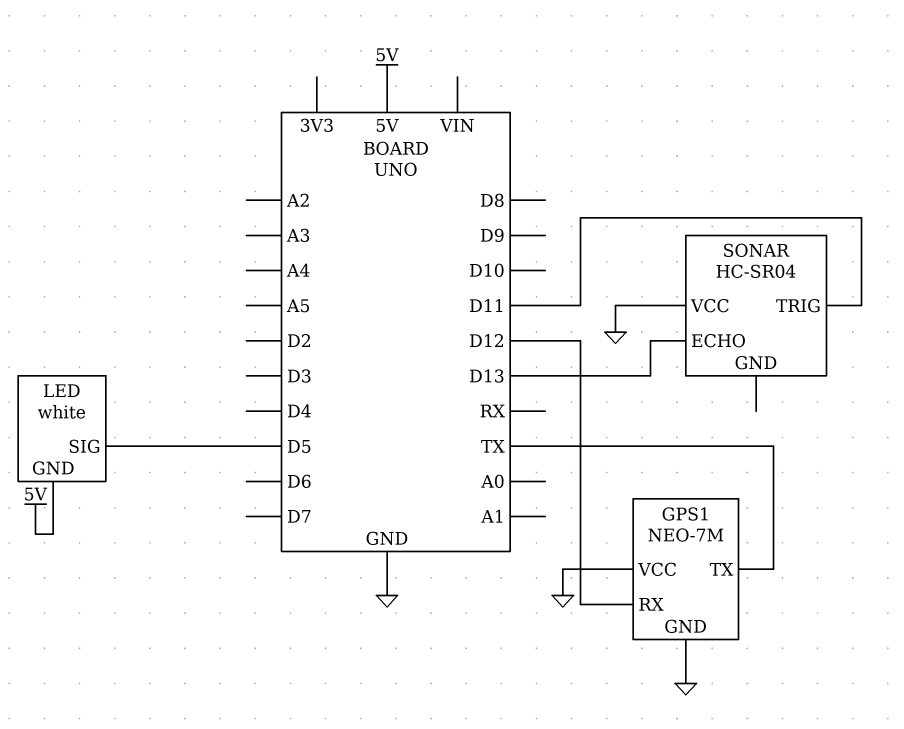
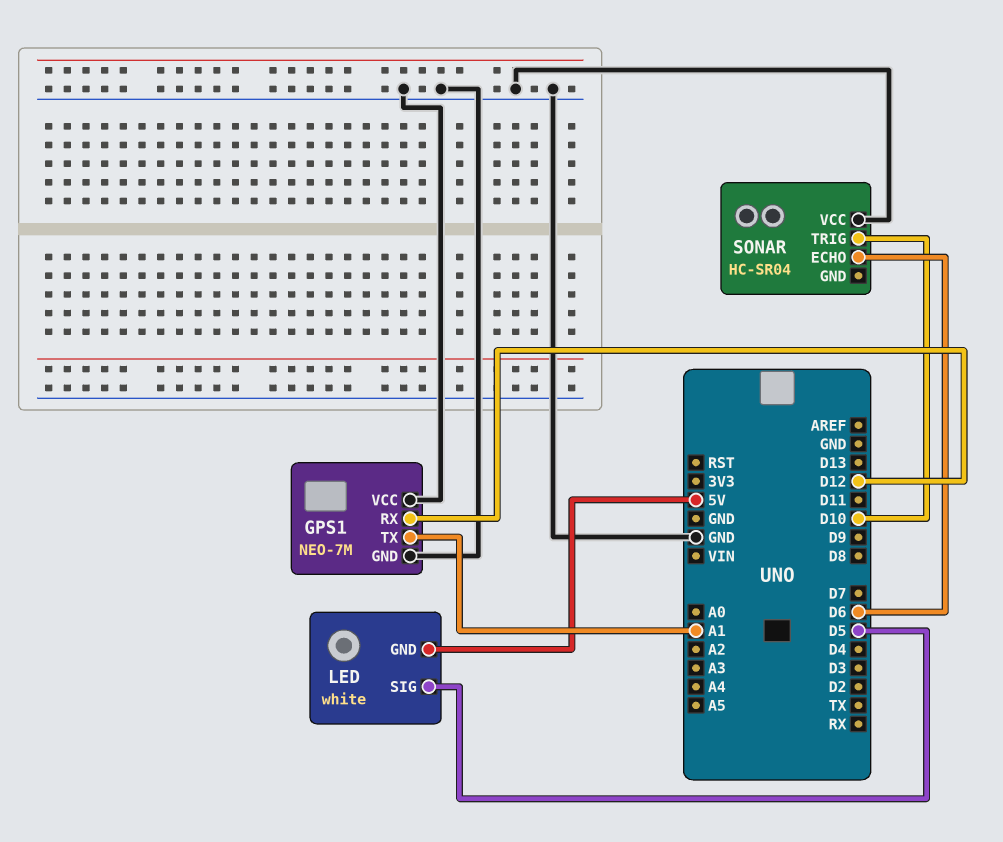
GPS1 pin TX: TX -> A1
SONAR pin ECHO: D13 -> D6
SONAR pin TRIG: D11 -> D10

